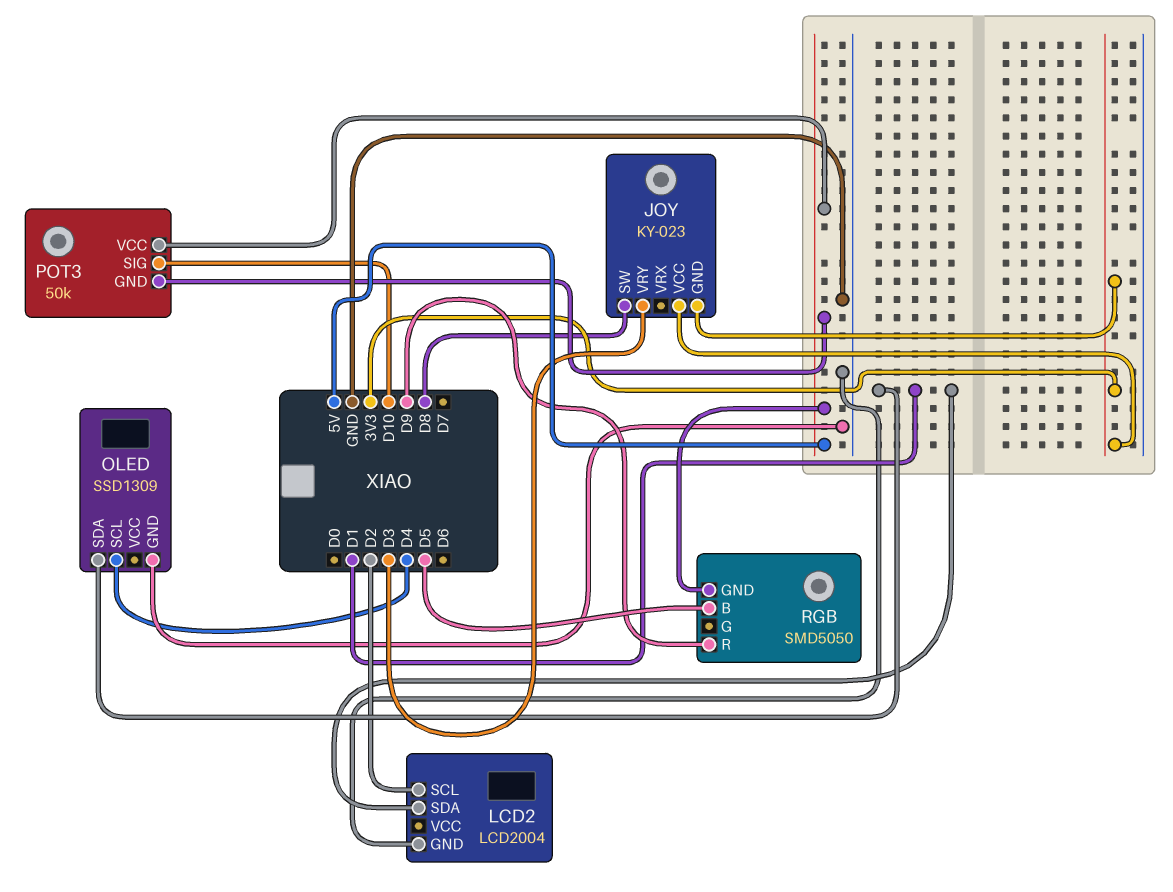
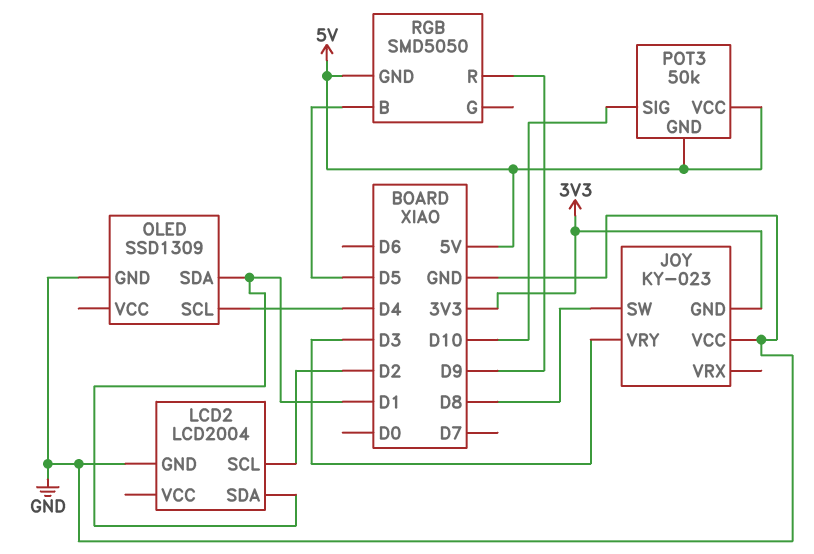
JOY pin VCC: 3V3 -> GND

